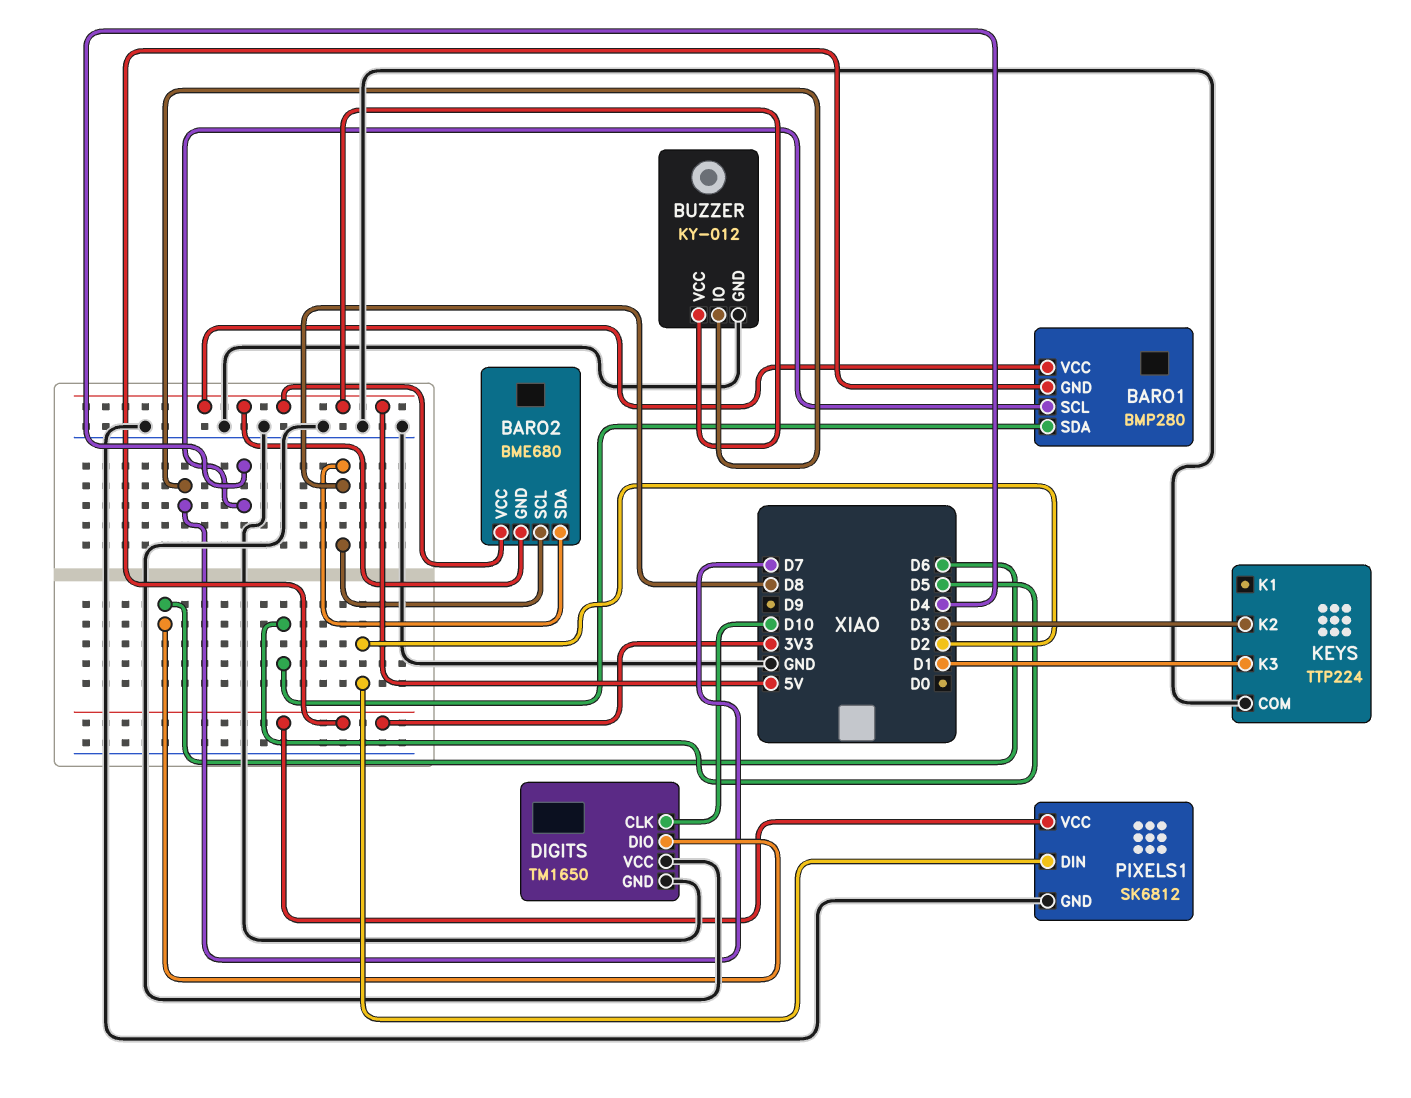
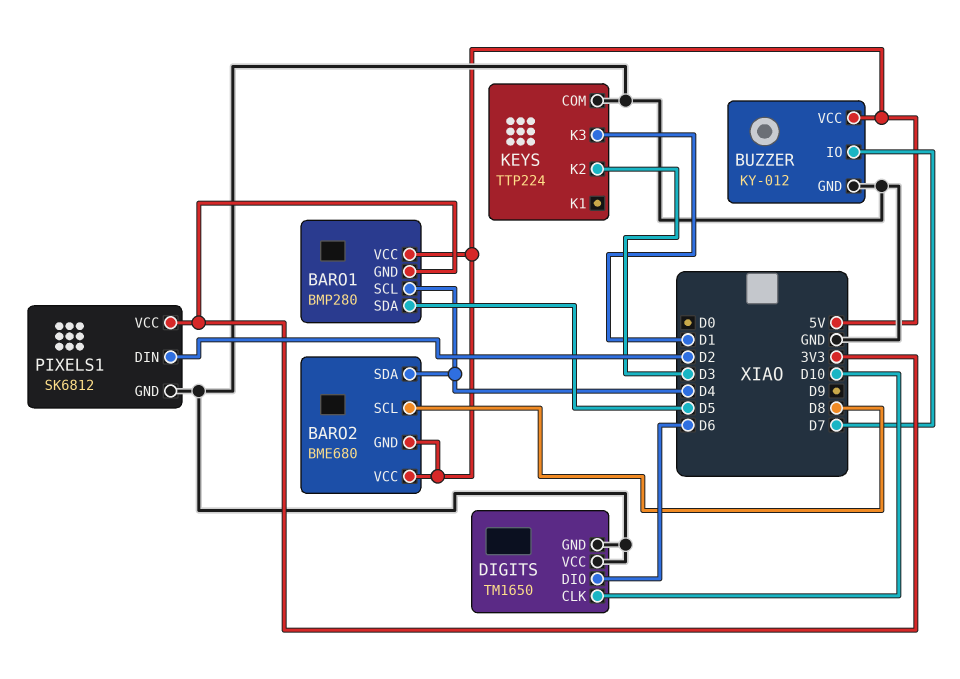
BARO2 pin SDA: D8 -> D4

